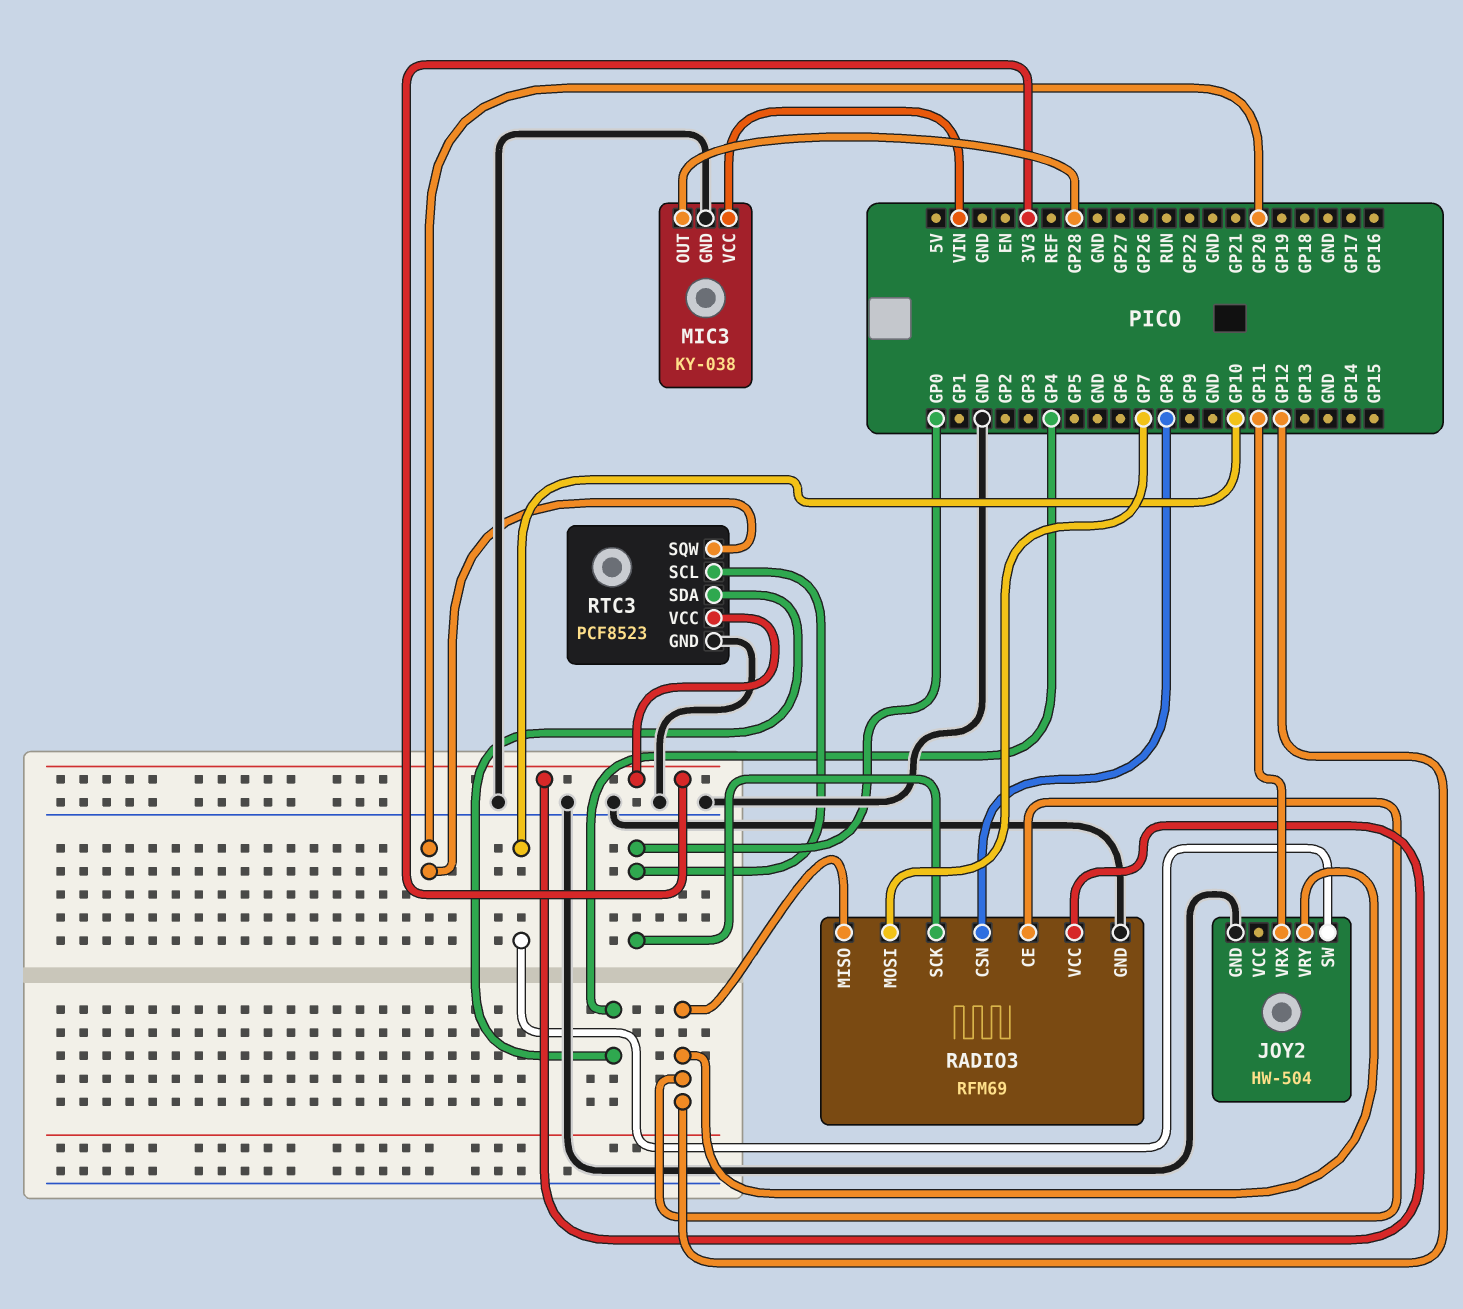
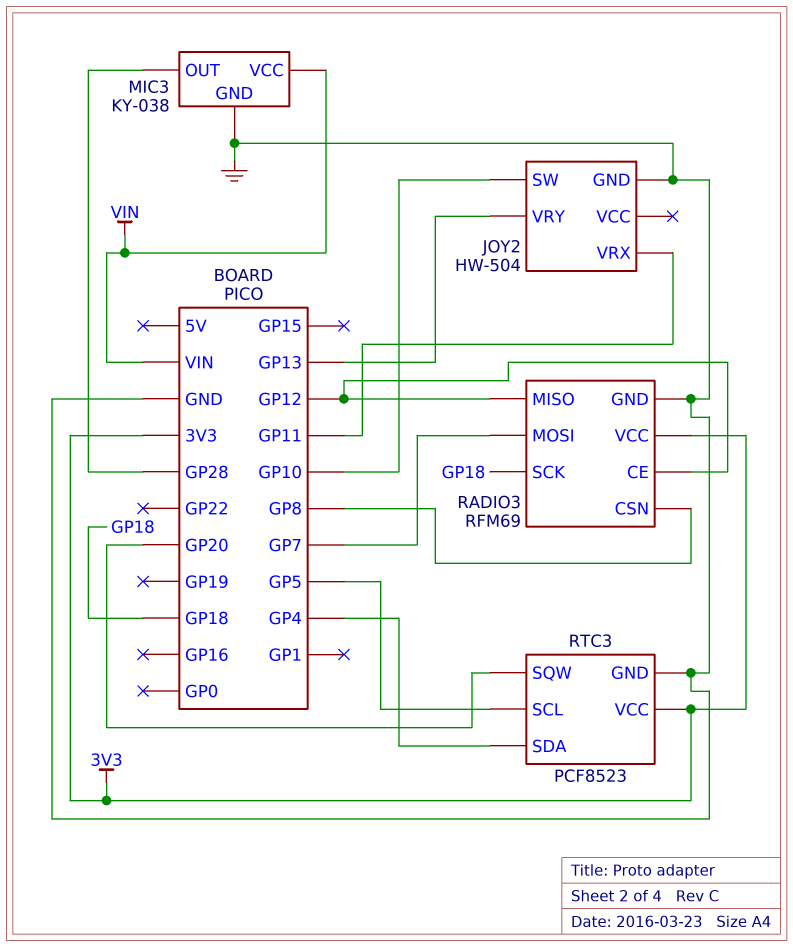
JOY2 pin VRY: GP12 -> GP13
RADIO3 pin SCK: GP0 -> GP18
RTC3 pin SCL: GP0 -> GP5

